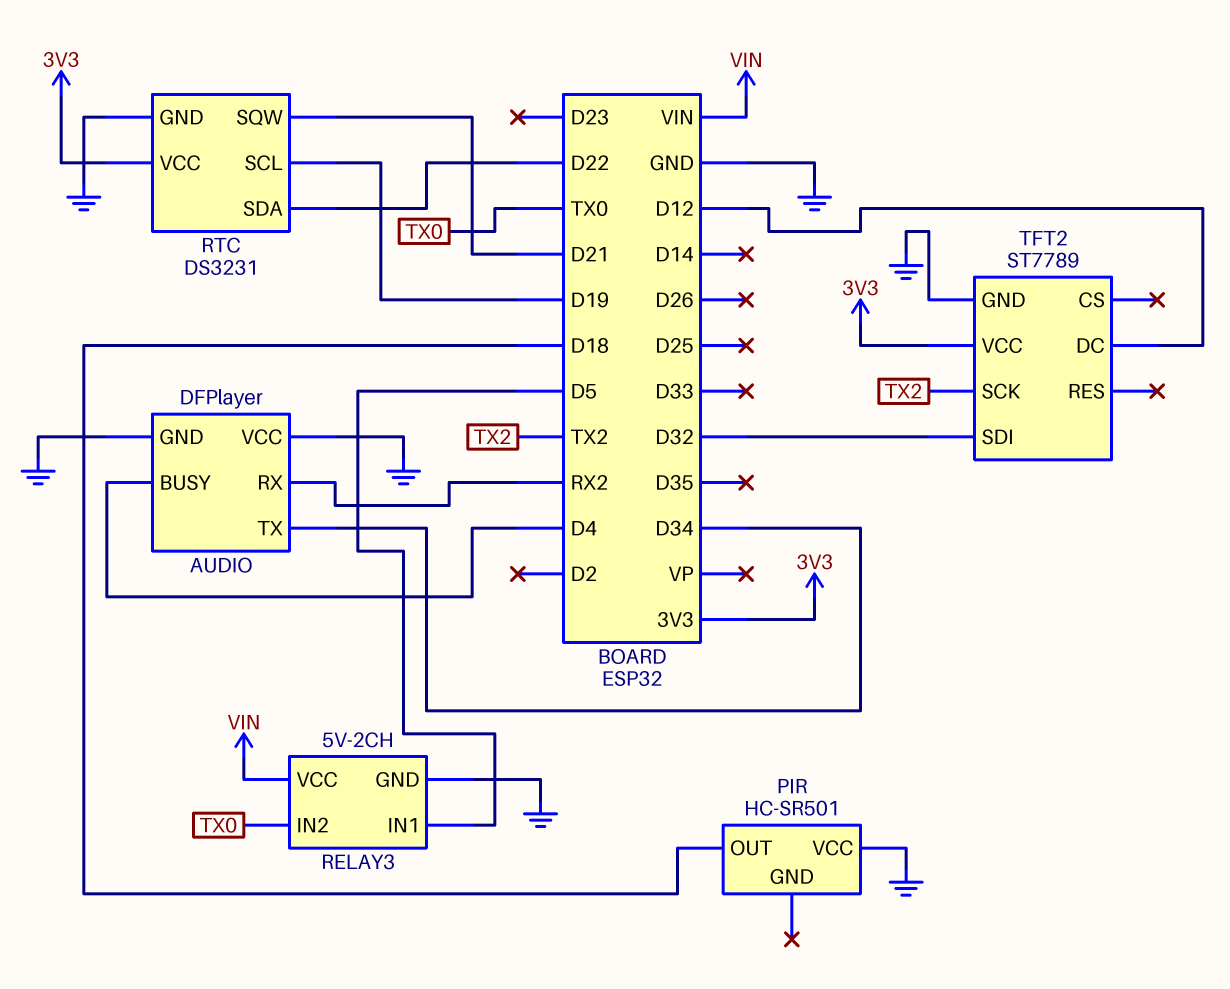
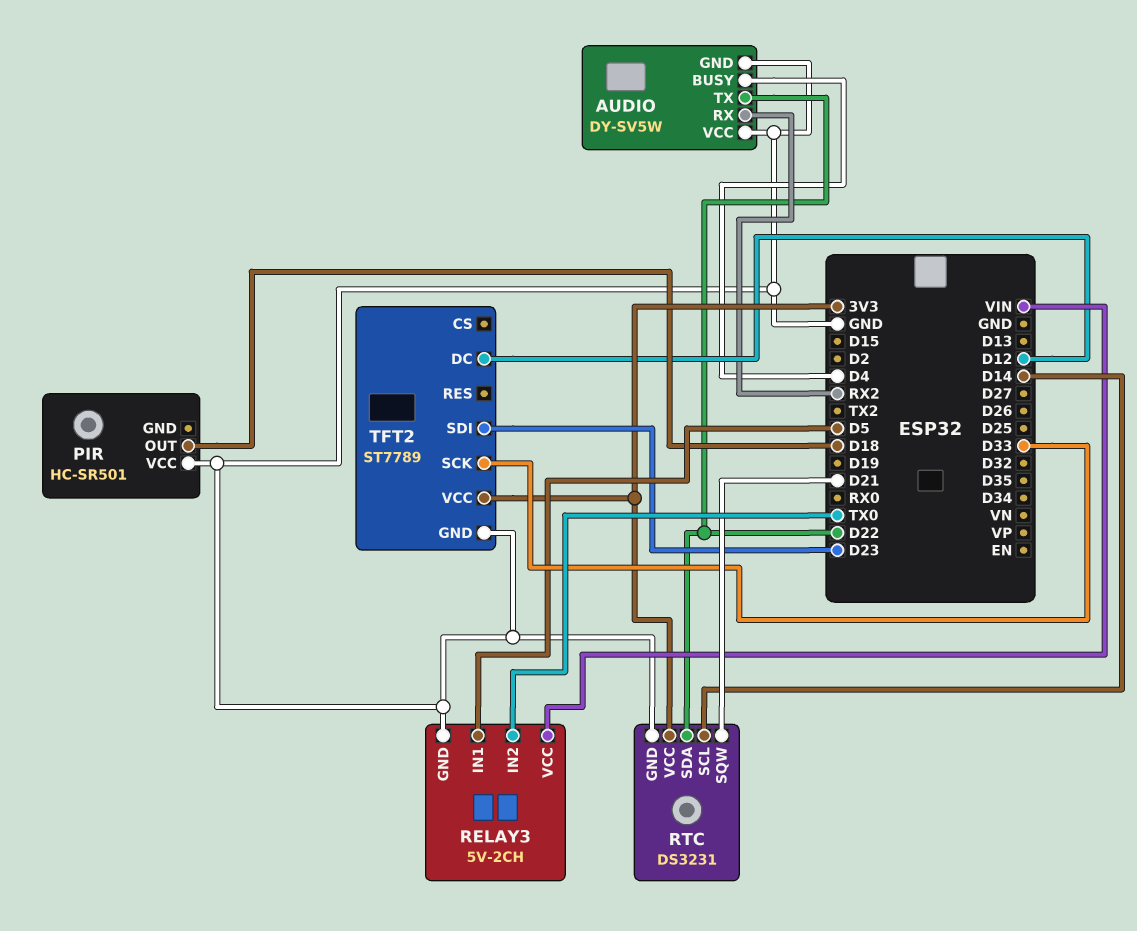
AUDIO: DFPlayer -> DY-SV5W
AUDIO pin TX: D34 -> D22
RTC pin SCL: D19 -> D14
TFT2 pin SCK: TX2 -> D33
TFT2 pin SDI: D32 -> D23

